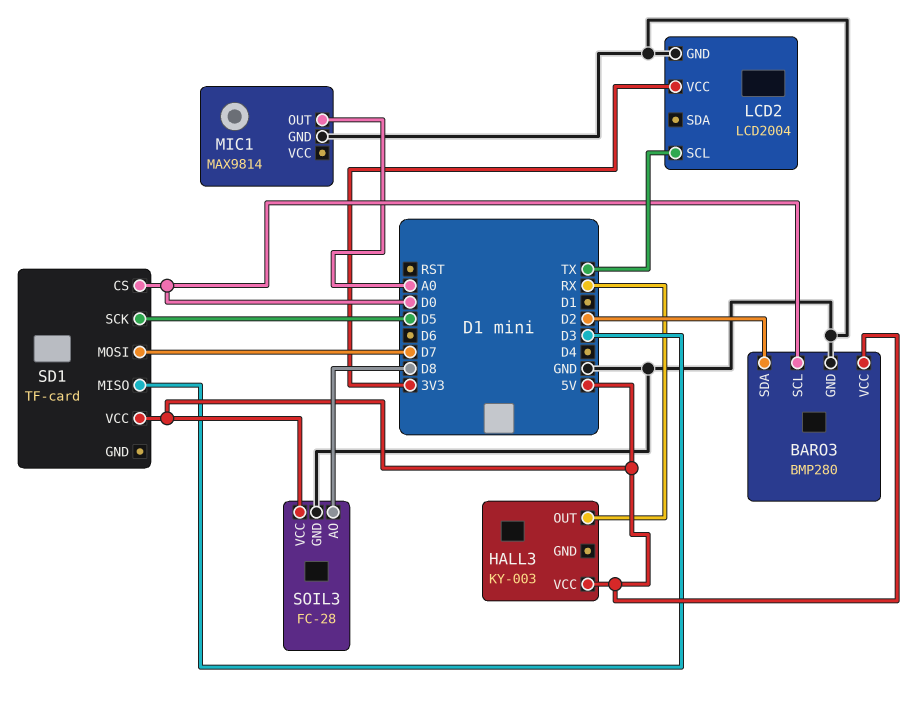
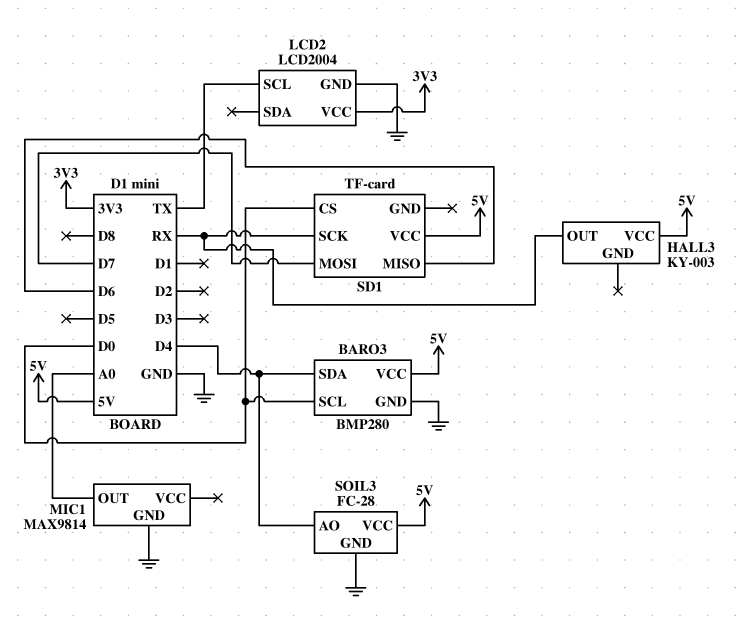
BARO3 pin SDA: D2 -> D4
SD1 pin MISO: D3 -> D6
SD1 pin SCK: D5 -> RX
SOIL3 pin AO: D8 -> D4

